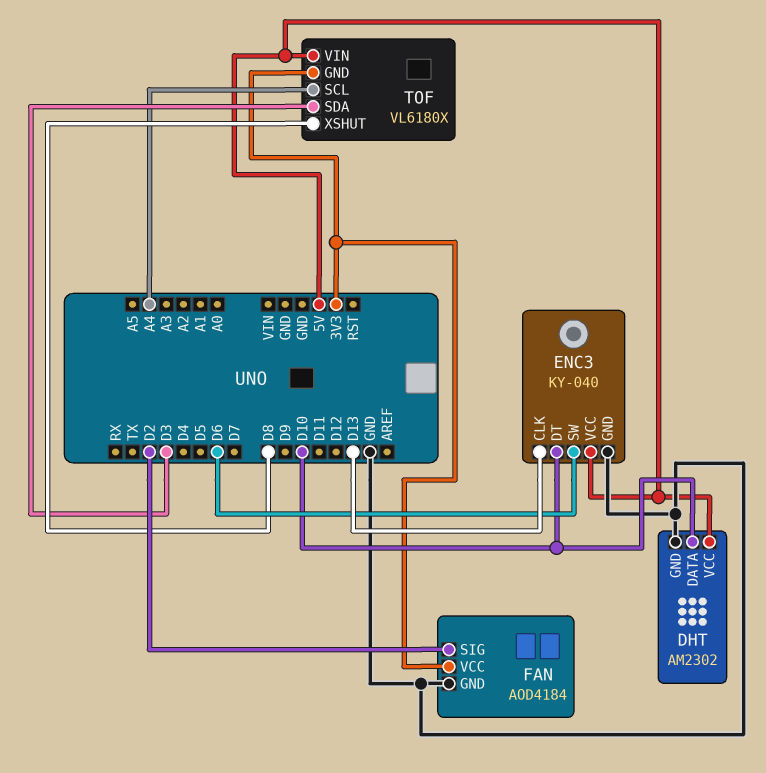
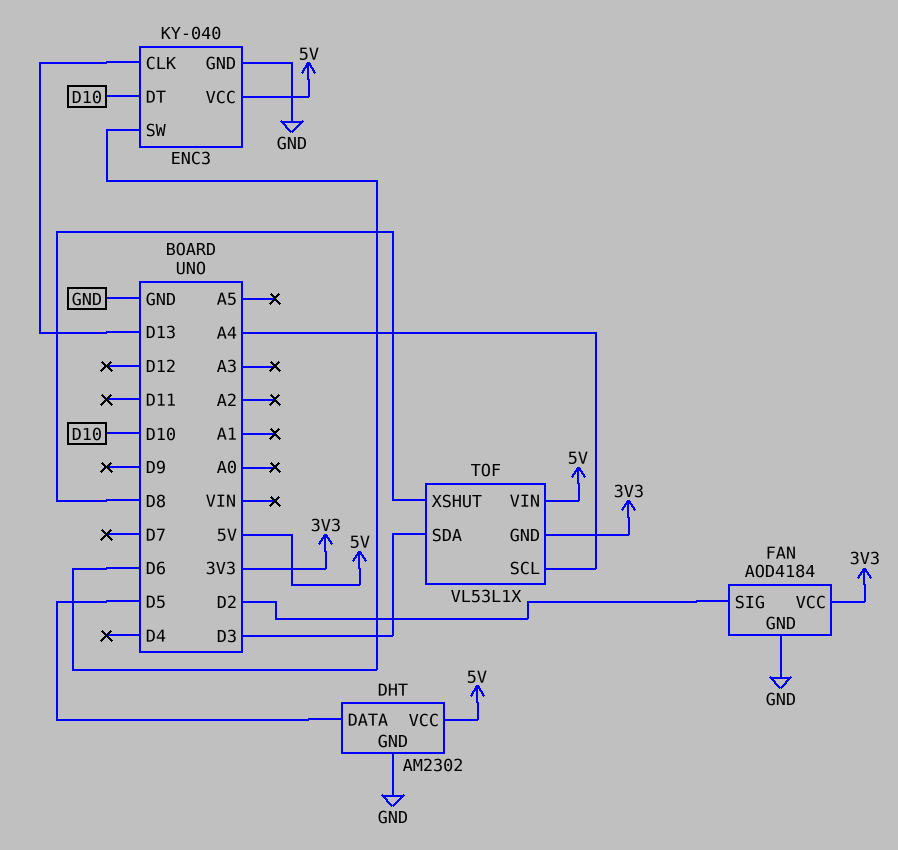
DHT pin DATA: D10 -> D5
TOF: VL6180X -> VL53L1X

